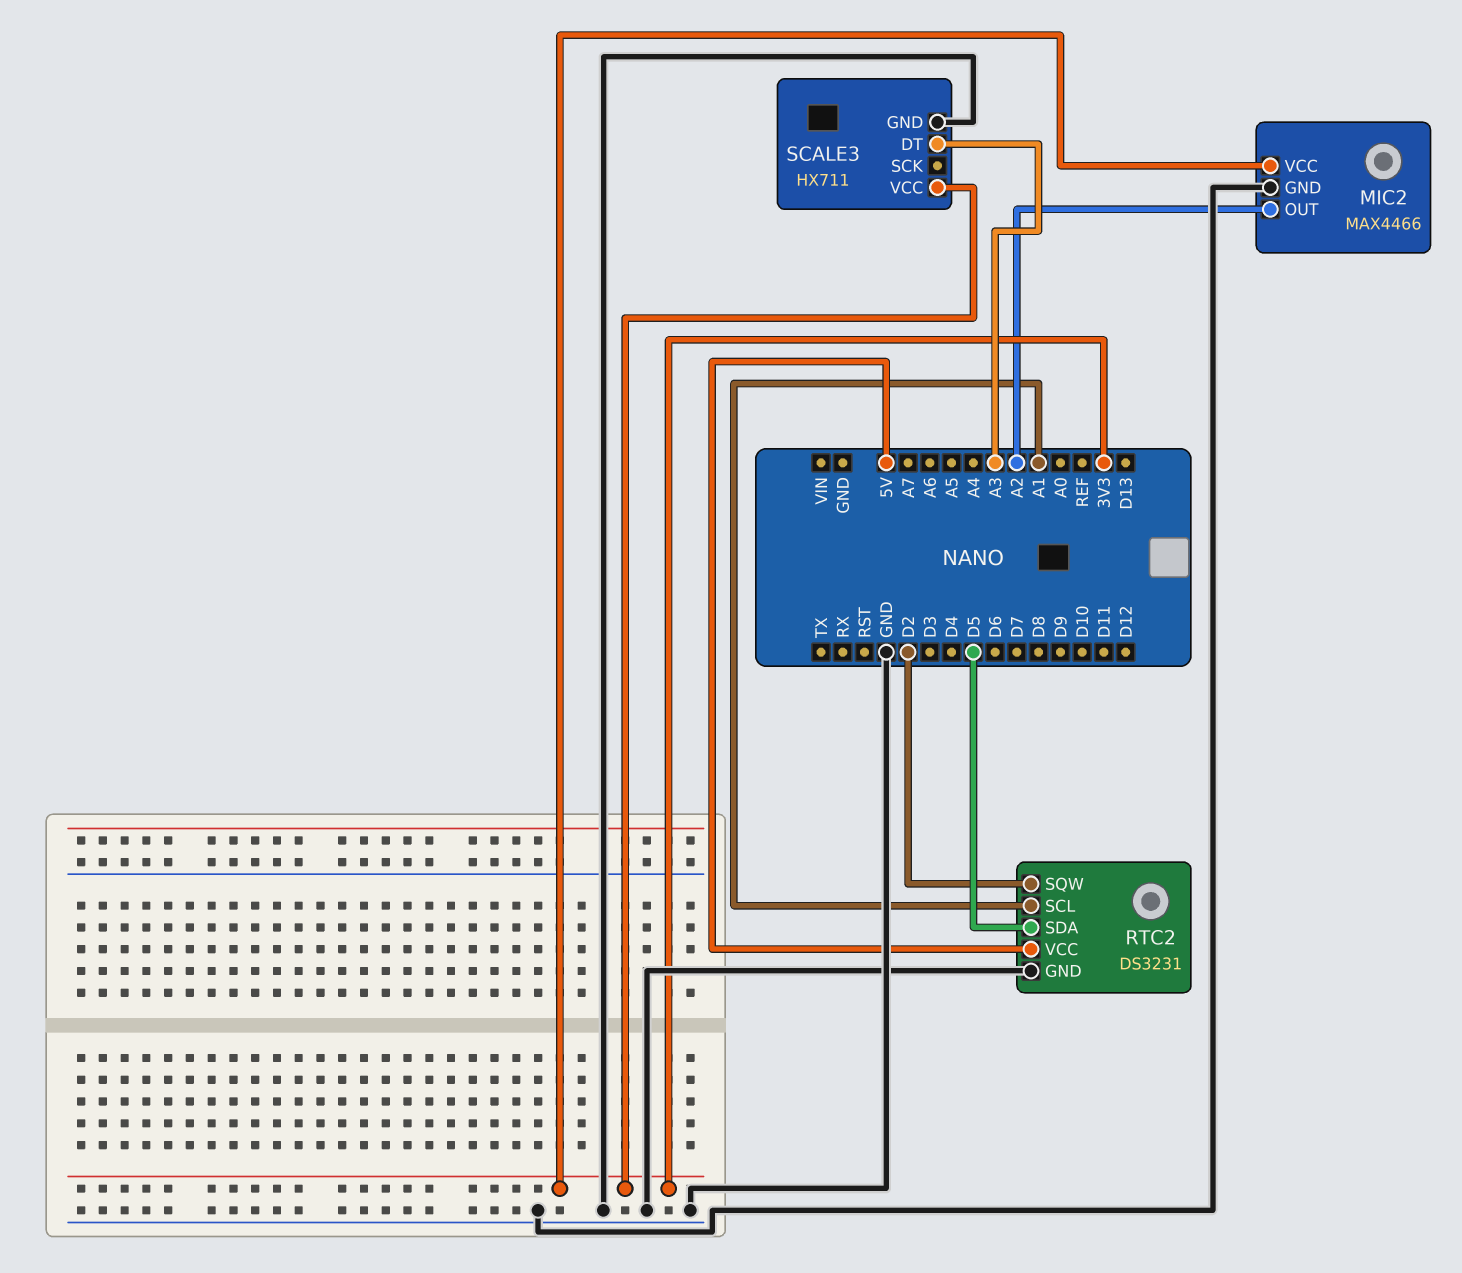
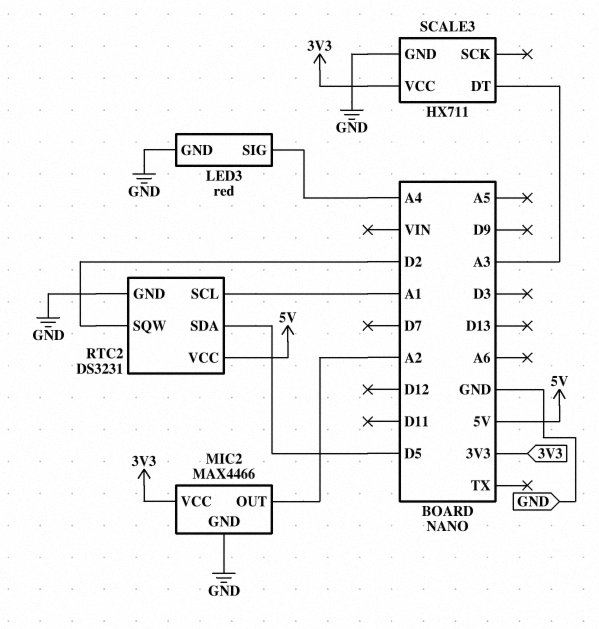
LED3: none -> red
LED3 pin GND: none -> GND
LED3 pin SIG: none -> A4

